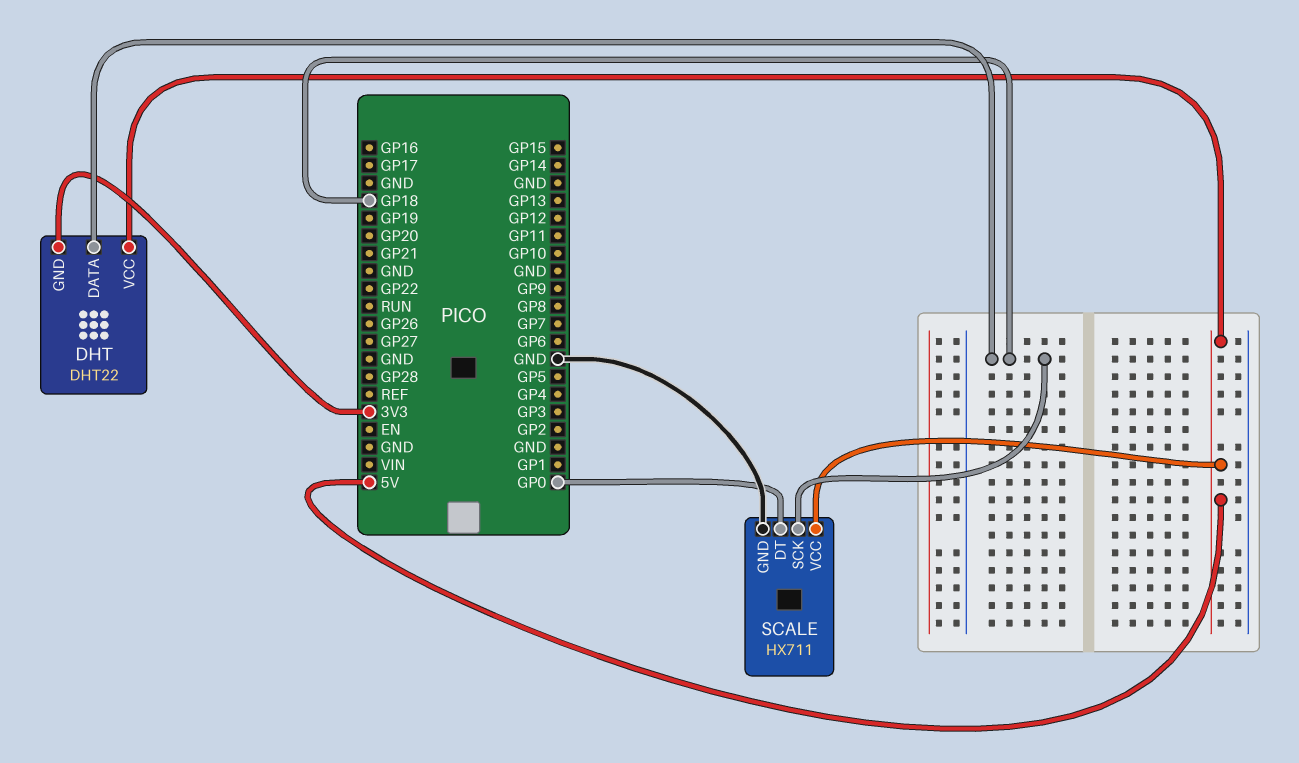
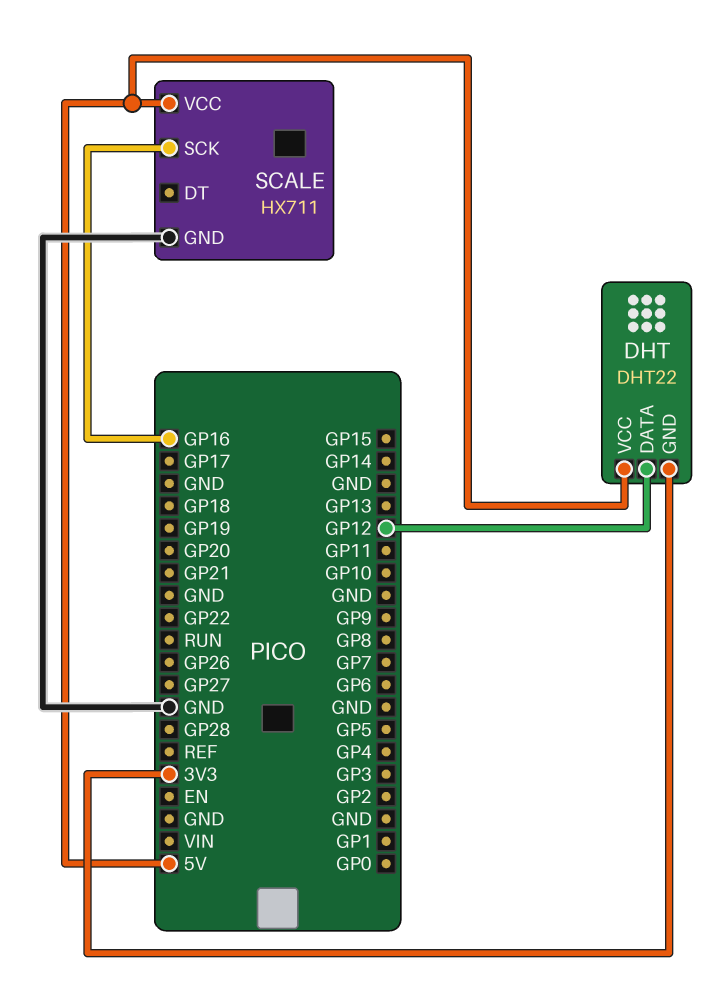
DHT pin DATA: GP18 -> GP12
SCALE pin DT: GP0 -> none
SCALE pin SCK: GP18 -> GP16

